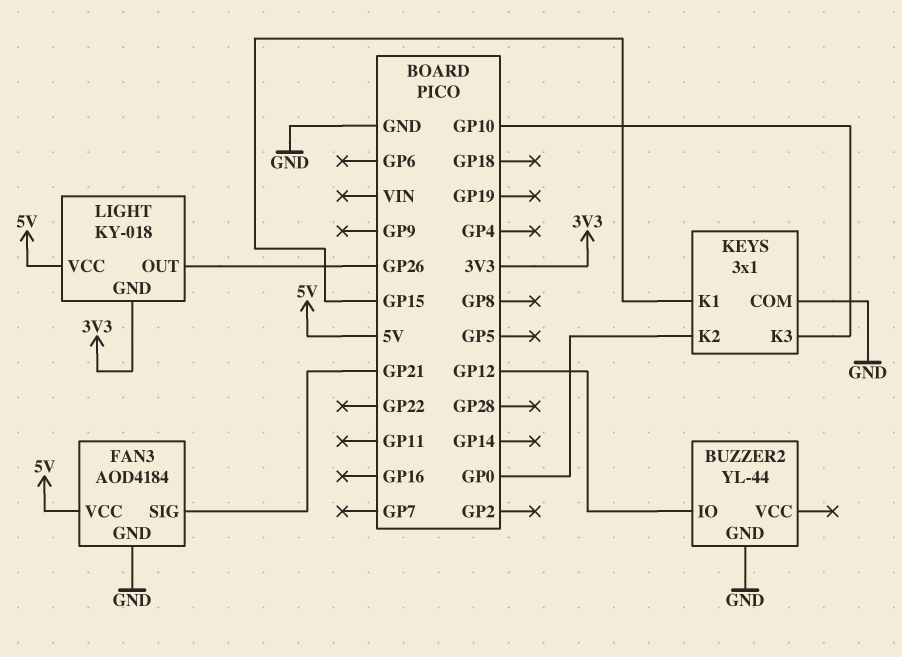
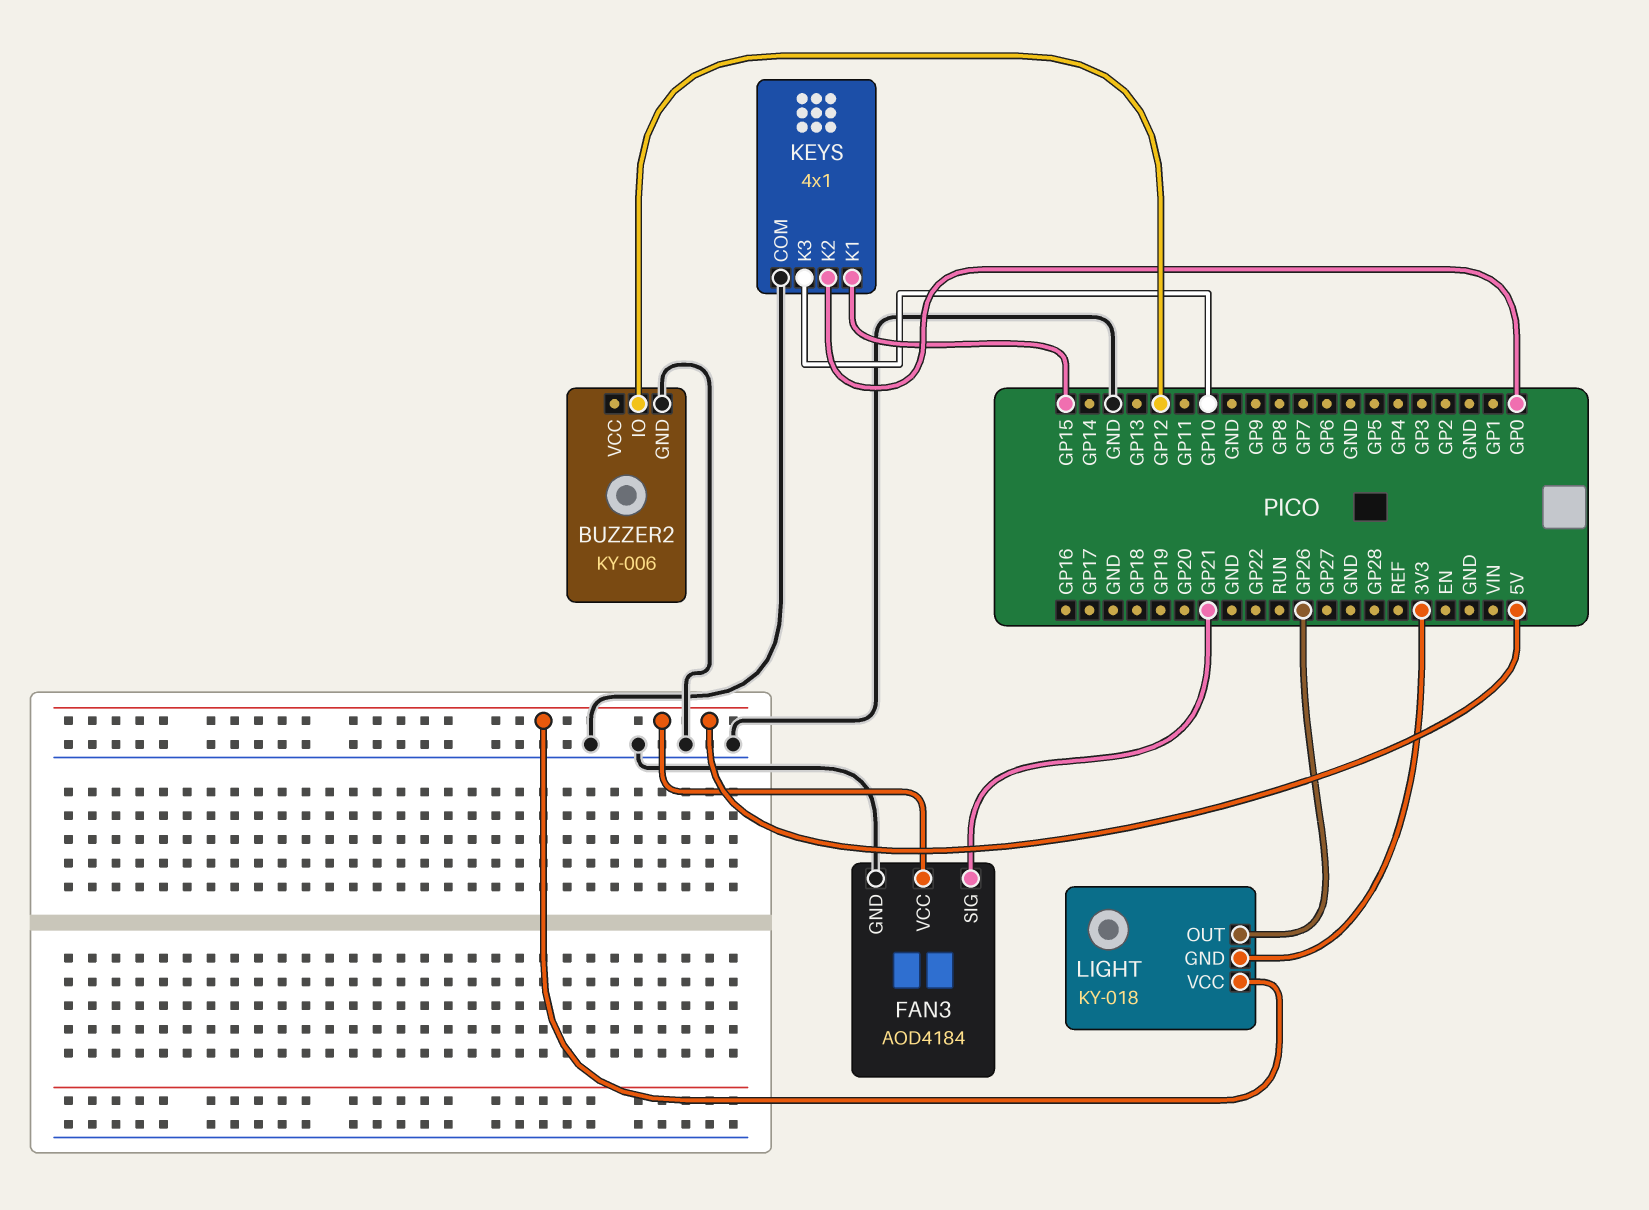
BUZZER2: YL-44 -> KY-006
KEYS: 3x1 -> 4x1

